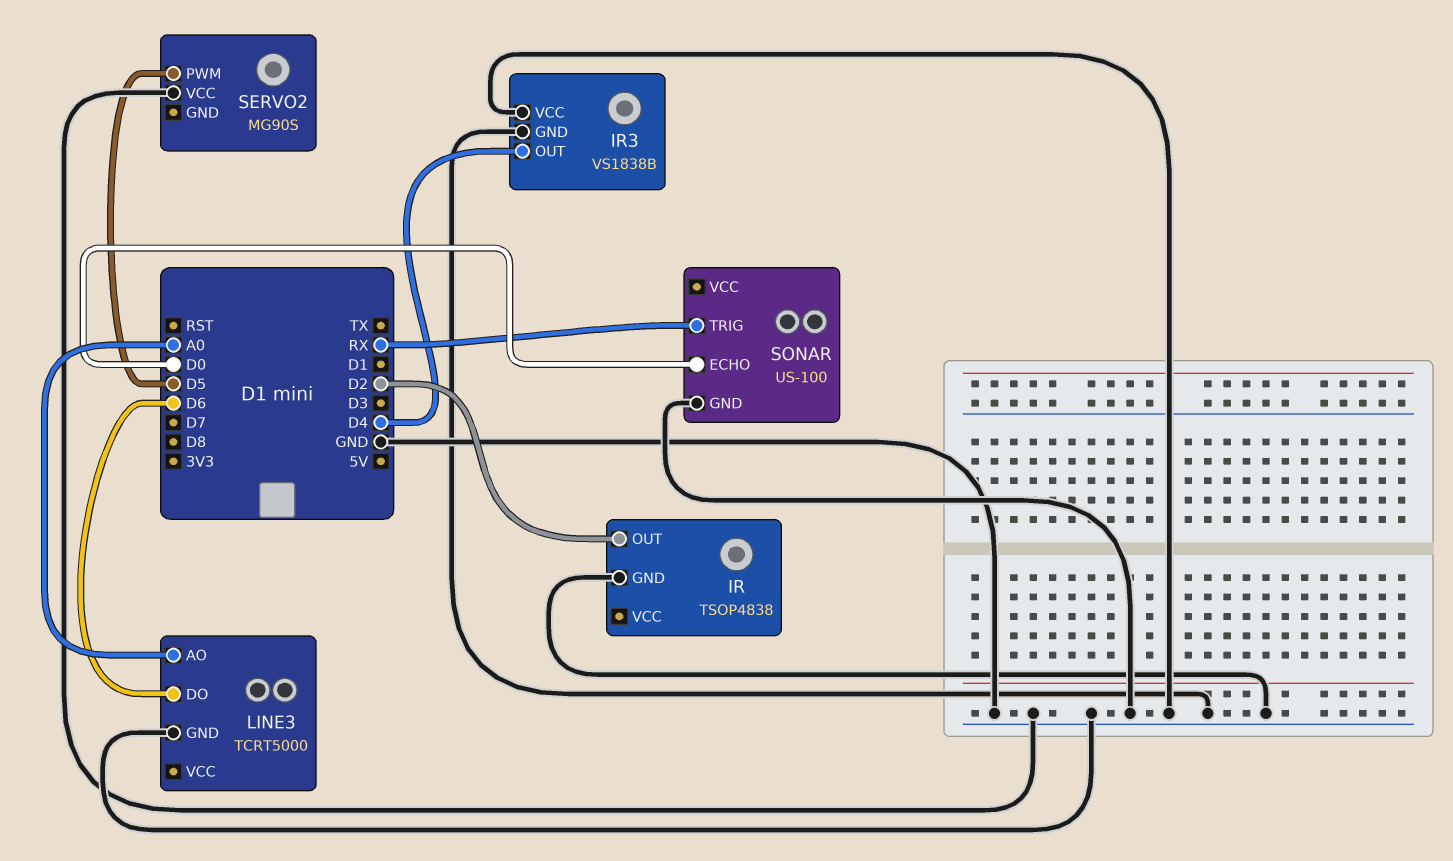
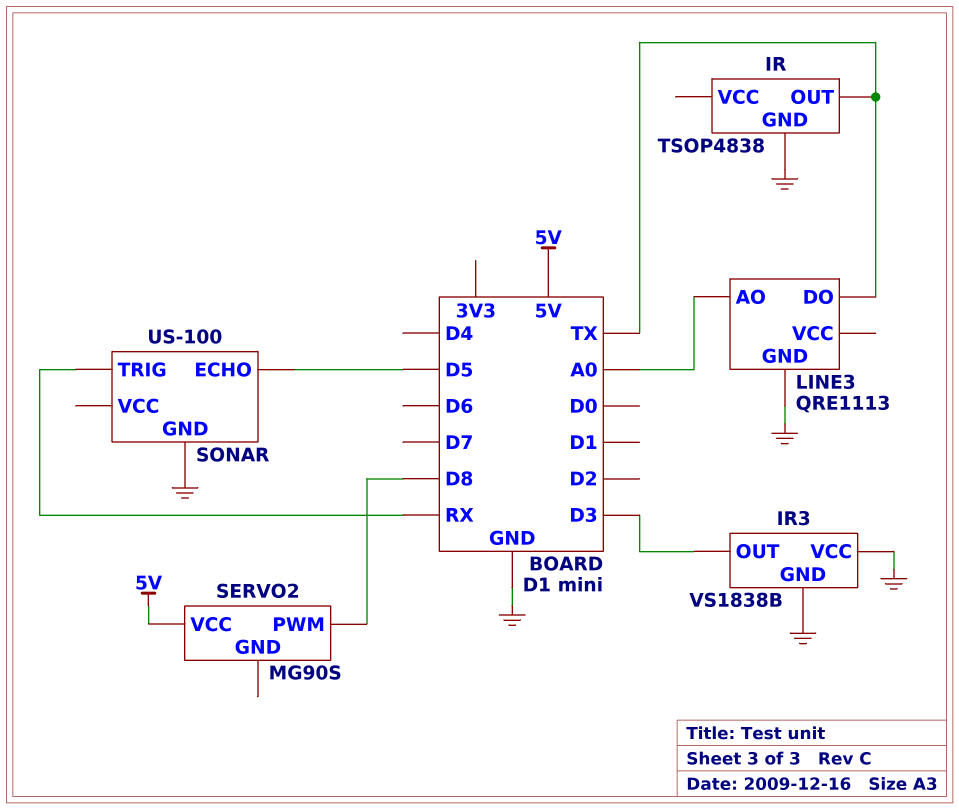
IR pin OUT: D2 -> TX
IR3 pin OUT: D4 -> D3
LINE3: TCRT5000 -> QRE1113
LINE3 pin DO: D6 -> TX
SERVO2 pin PWM: D5 -> D8
SERVO2 pin VCC: GND -> 5V
SONAR pin ECHO: D0 -> D5

